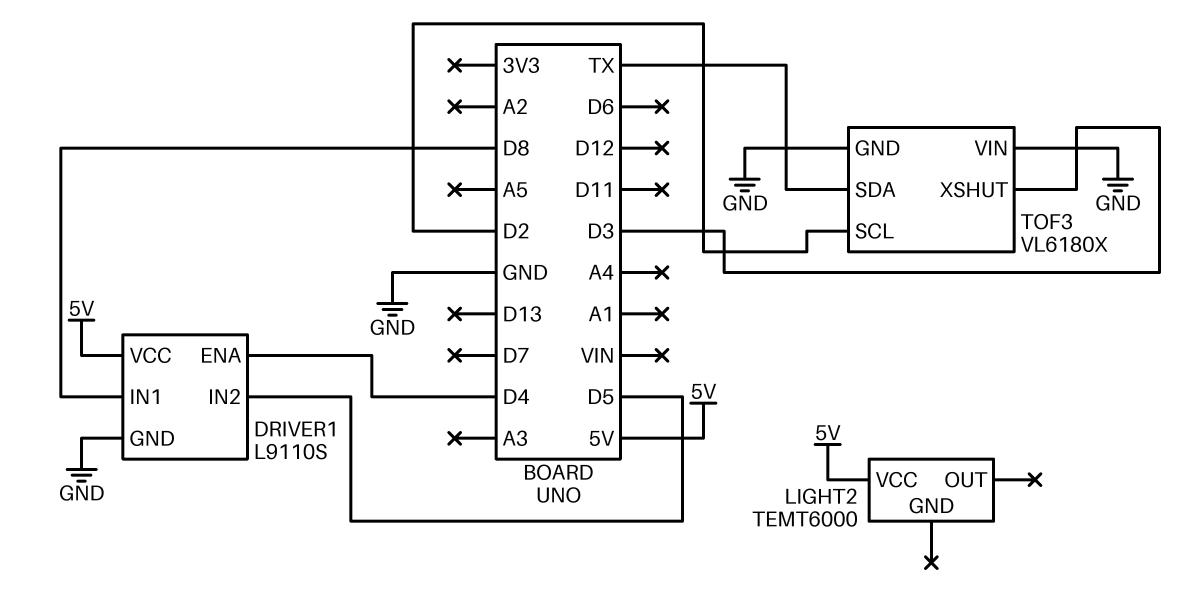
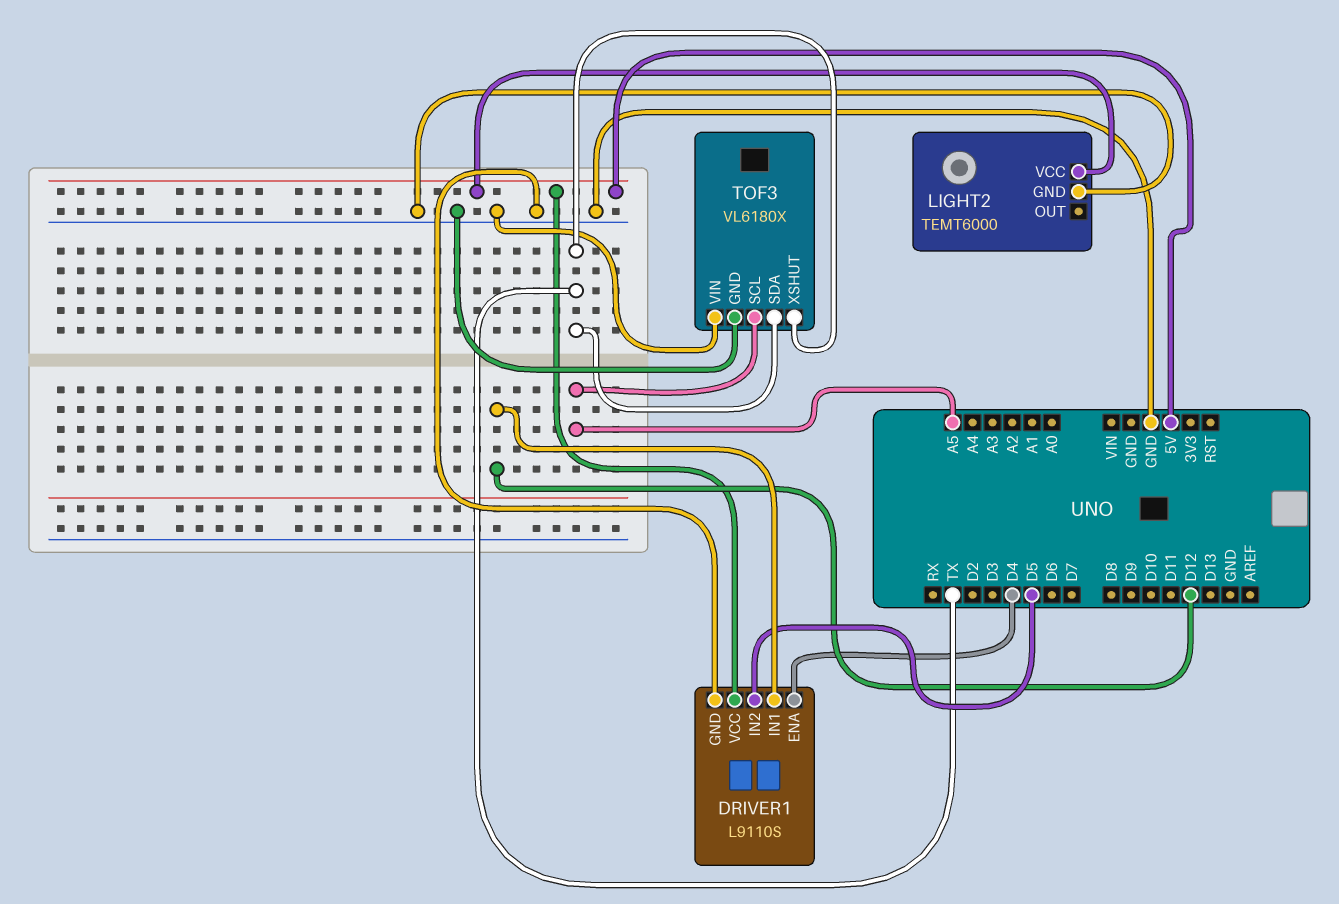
DRIVER1 pin IN1: D8 -> D12
LIGHT2 pin GND: none -> GND
TOF3 pin SCL: D2 -> A5
TOF3 pin XSHUT: D3 -> TX

